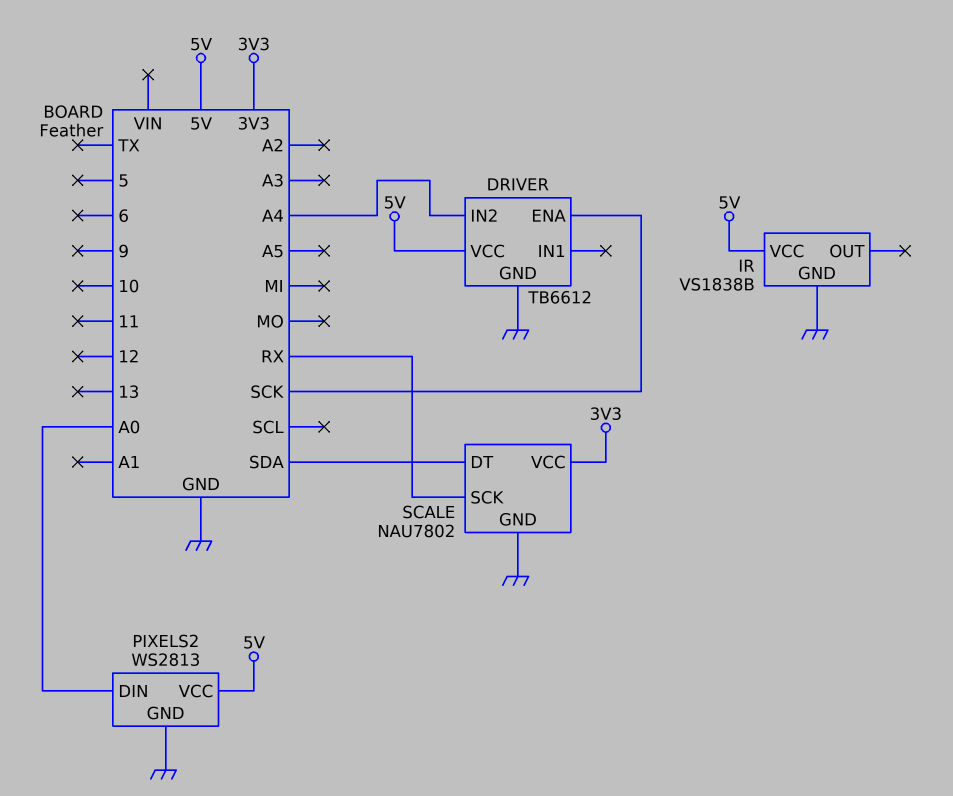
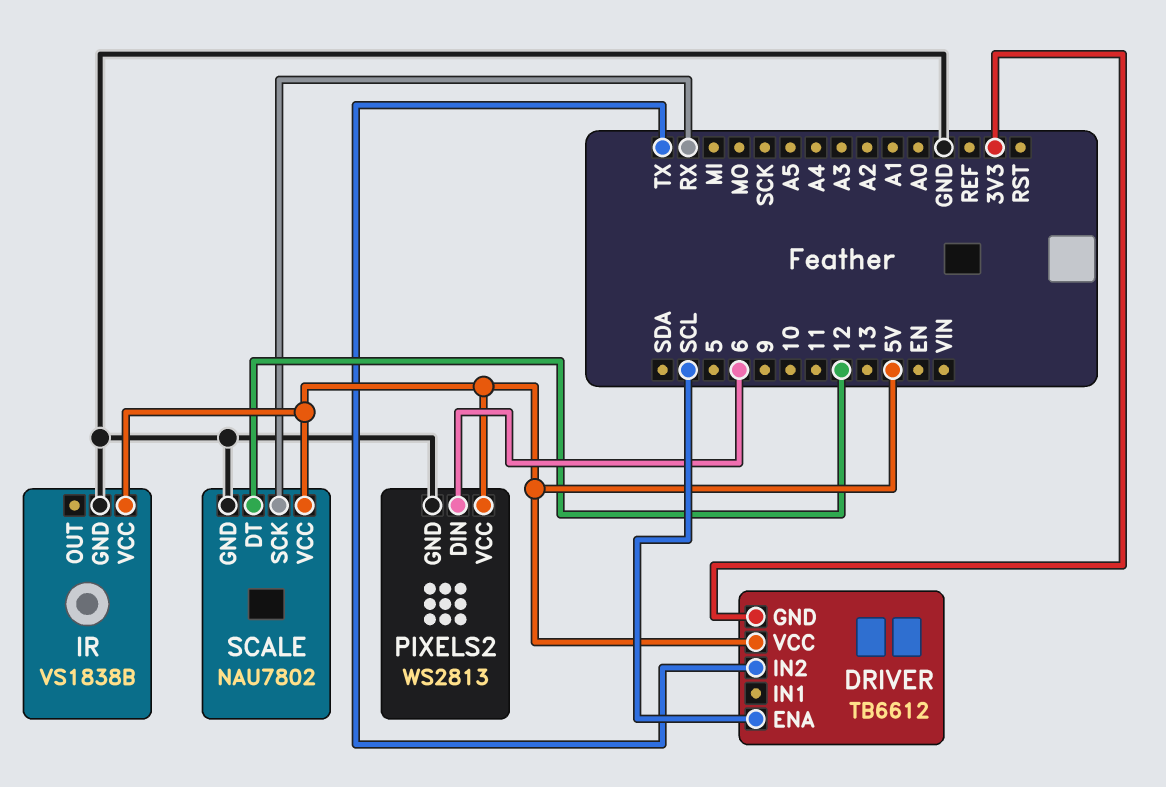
DRIVER pin ENA: SCK -> SCL
DRIVER pin GND: GND -> 3V3
DRIVER pin IN2: A4 -> TX
PIXELS2 pin DIN: A0 -> 6
SCALE pin DT: SDA -> 12
SCALE pin VCC: 3V3 -> 5V

